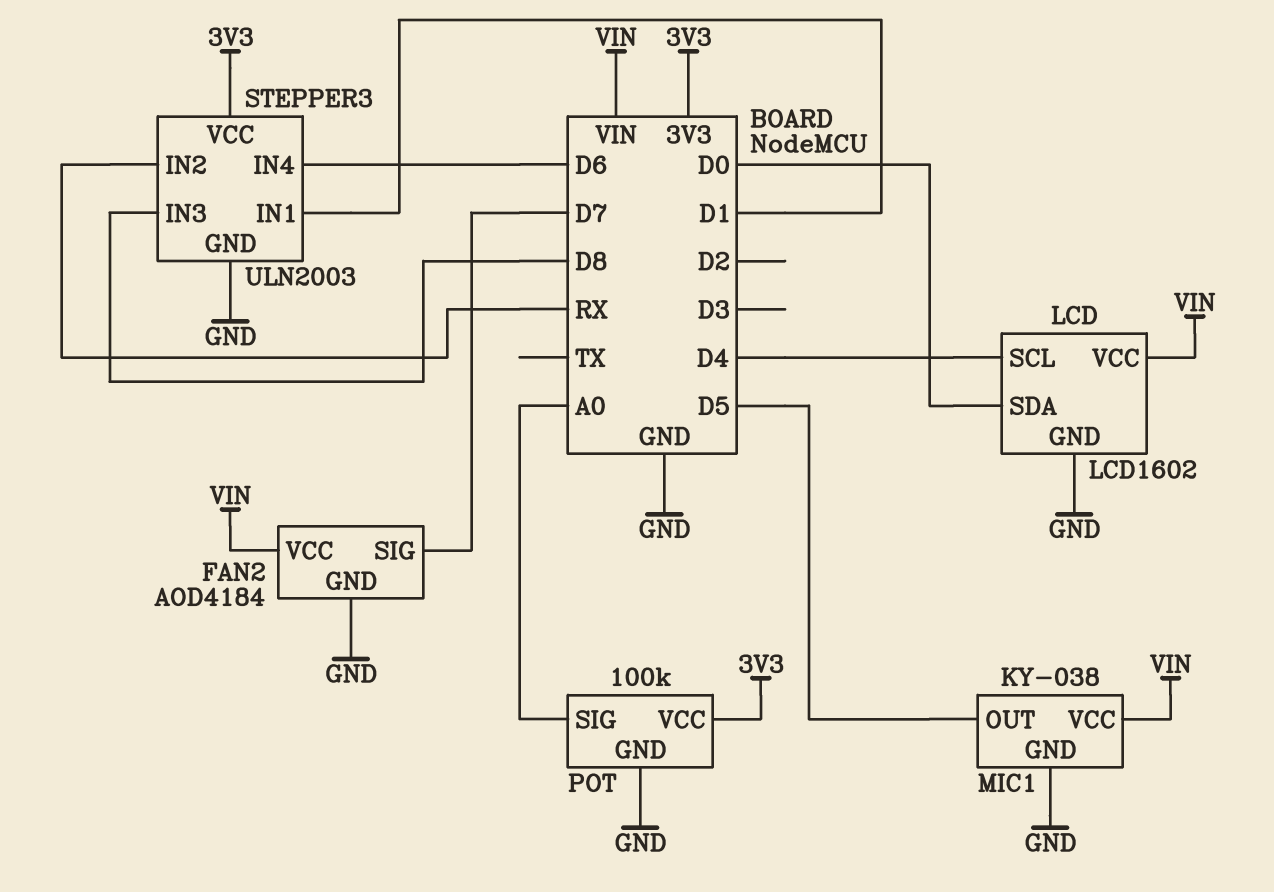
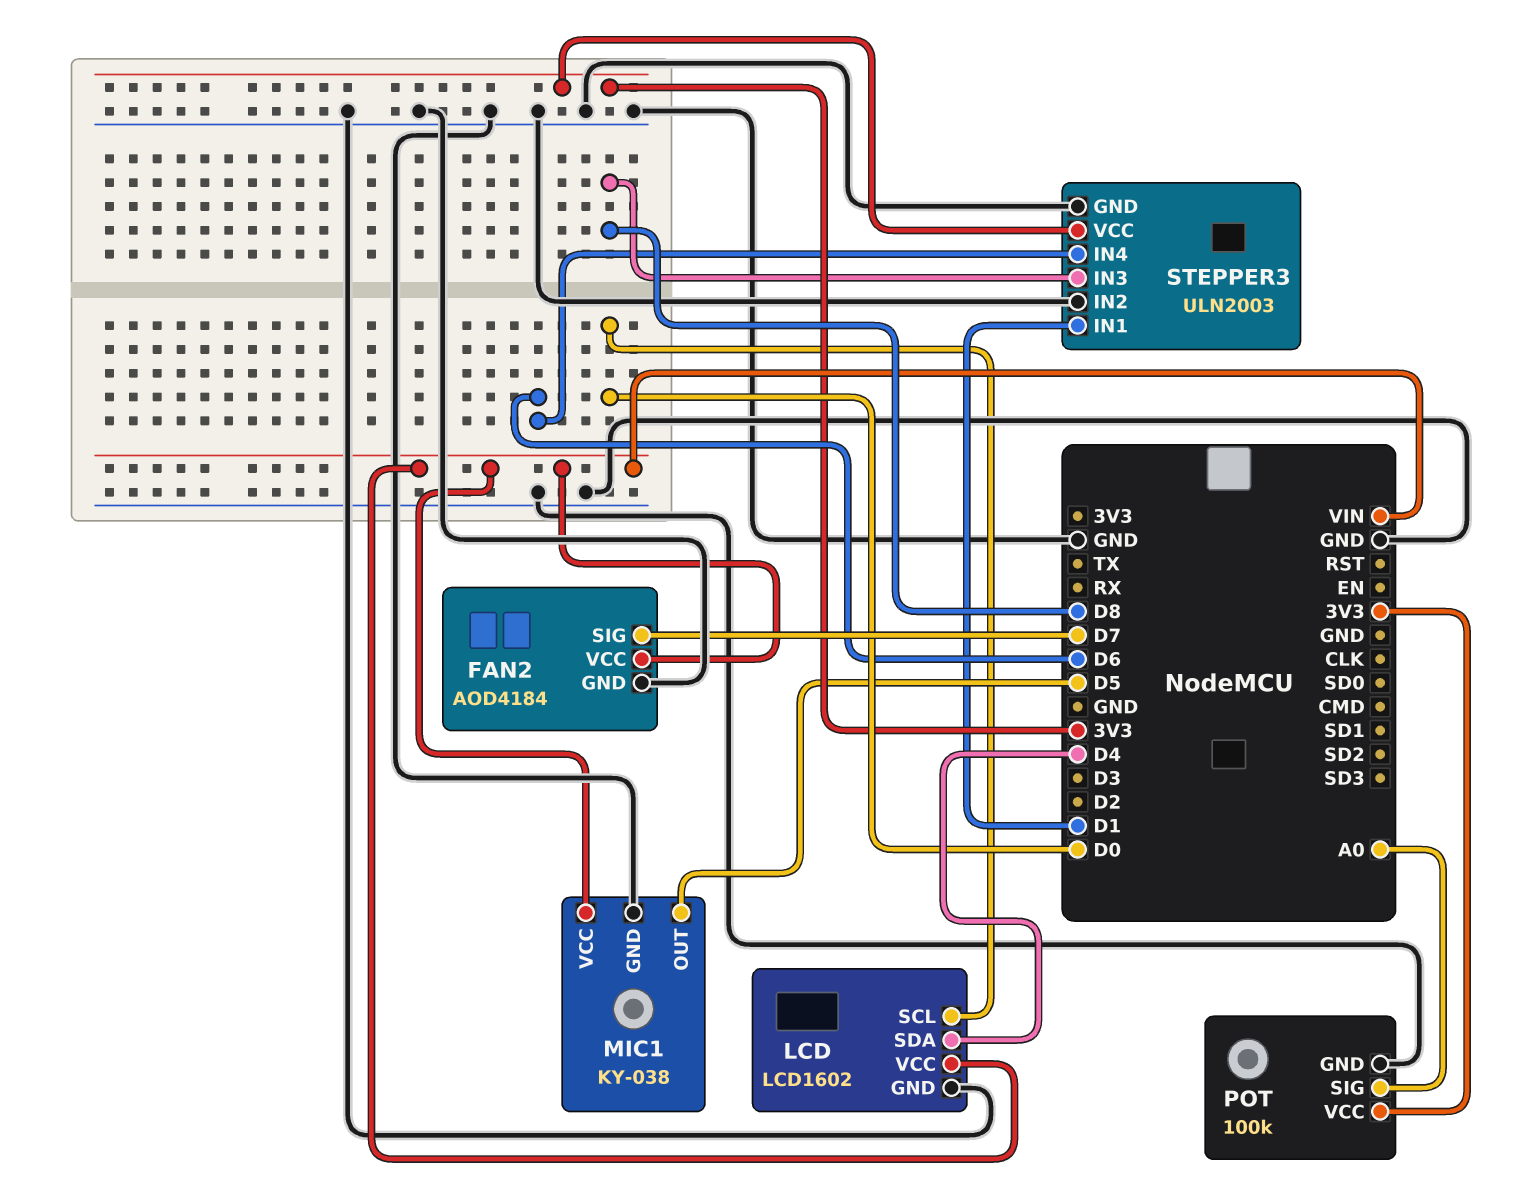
LCD pin SCL: D4 -> D0
LCD pin SDA: D0 -> D4
STEPPER3 pin IN2: RX -> GND

